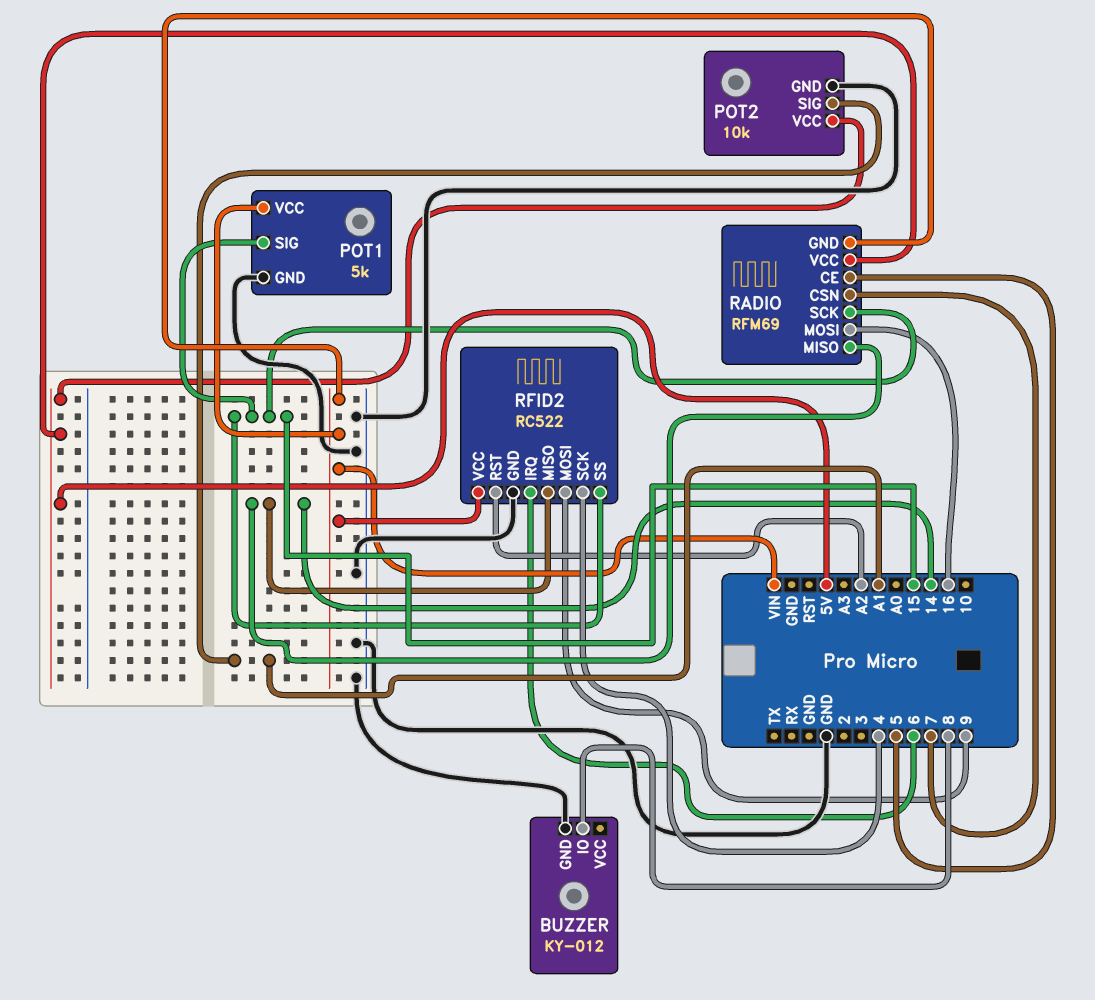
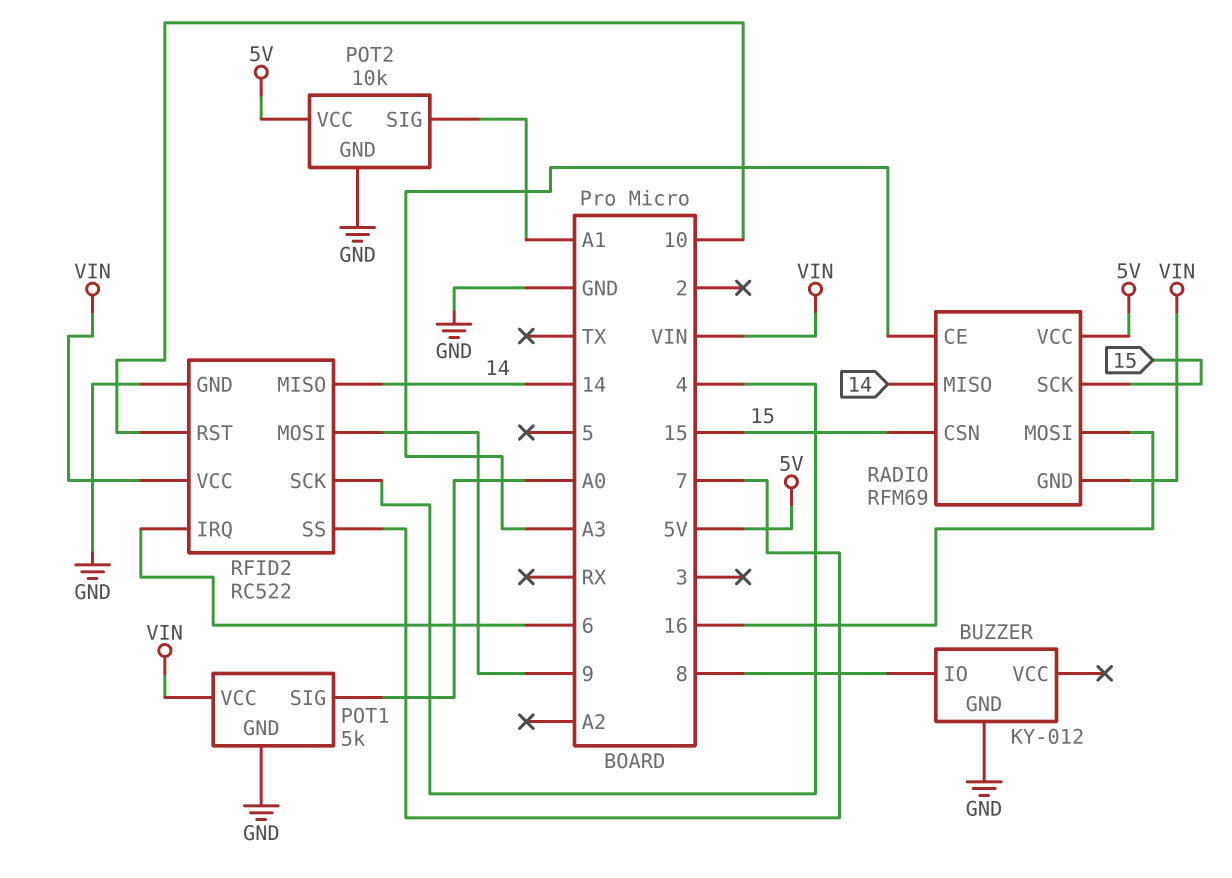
POT1 pin SIG: 15 -> A0
RADIO pin CE: 5 -> A3
RADIO pin CSN: 7 -> 15
RFID2 pin RST: A2 -> 10
RFID2 pin SS: 15 -> 7

